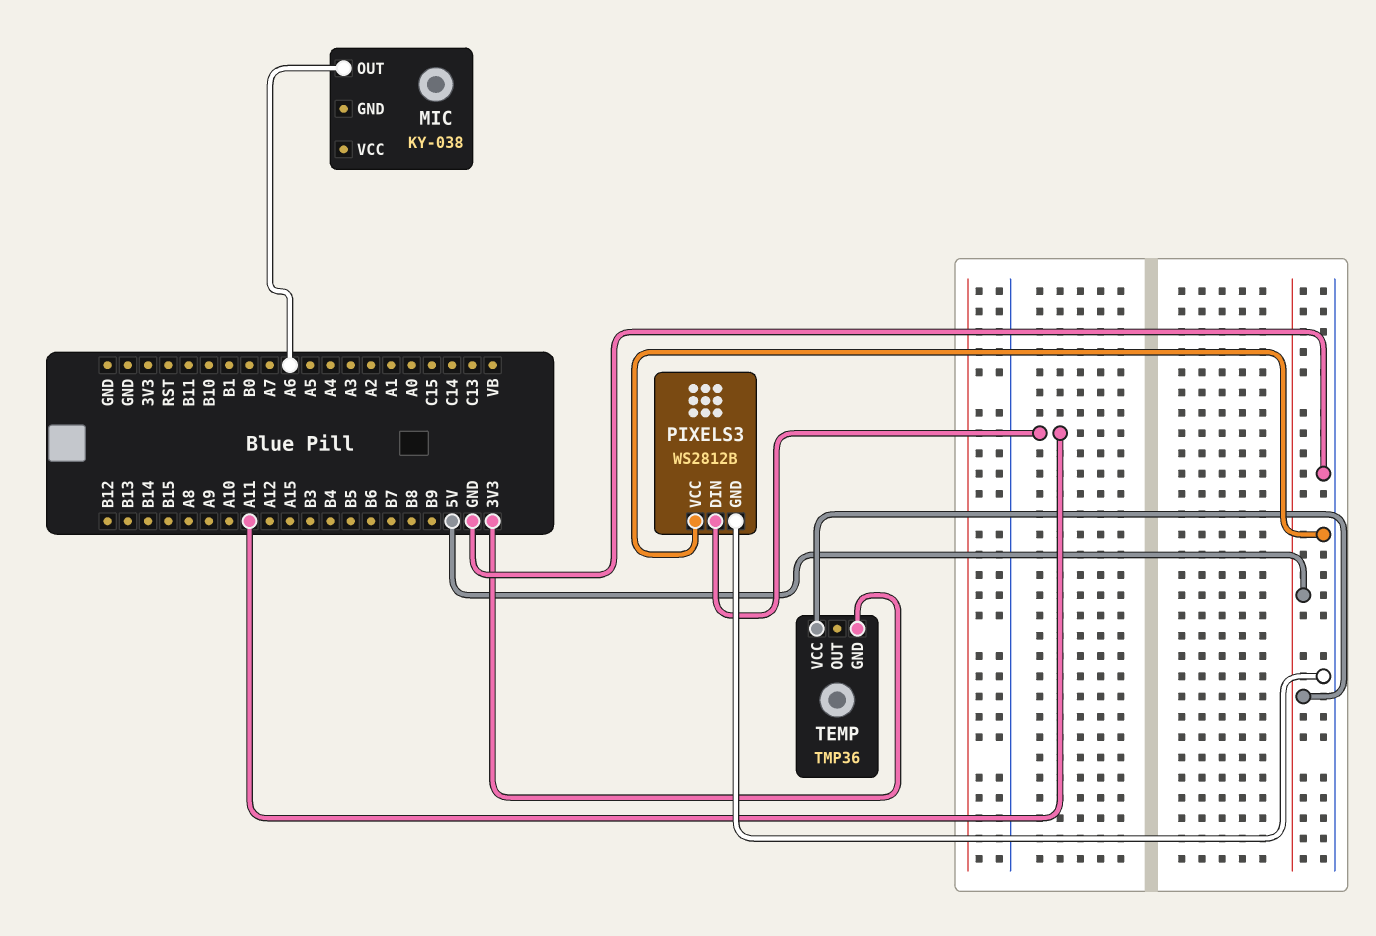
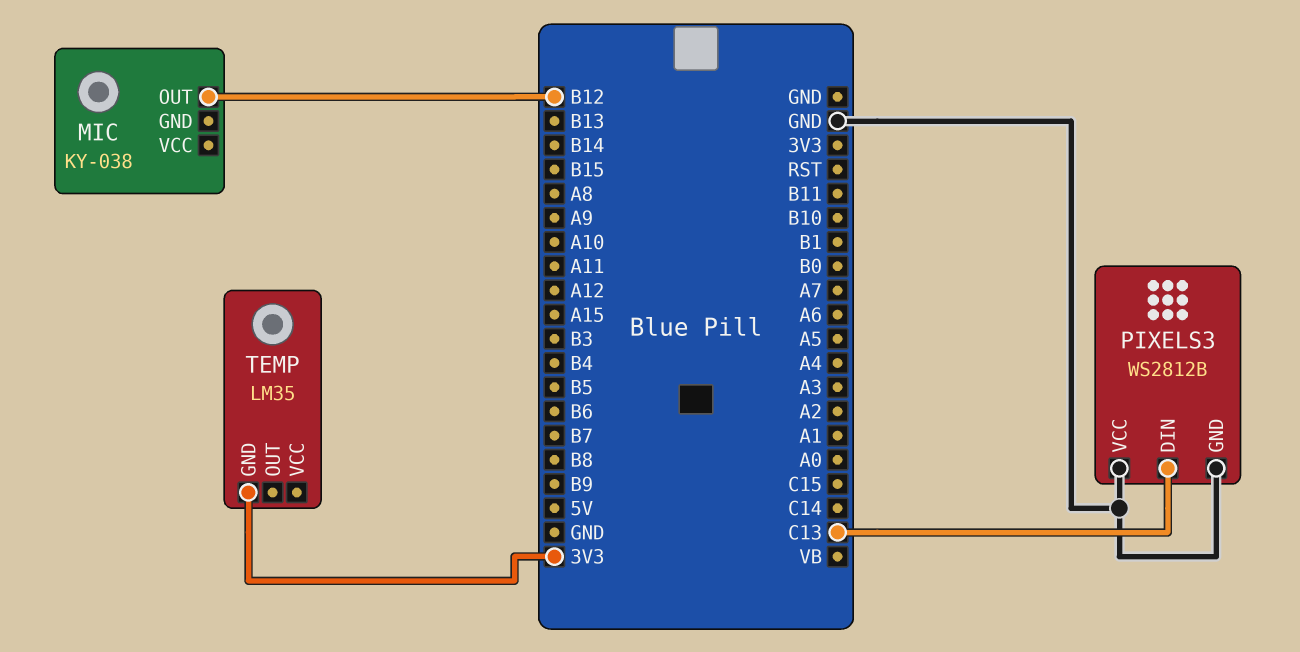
MIC pin OUT: A6 -> B12
PIXELS3 pin DIN: A11 -> C13
TEMP: TMP36 -> LM35
TEMP pin VCC: 5V -> none

